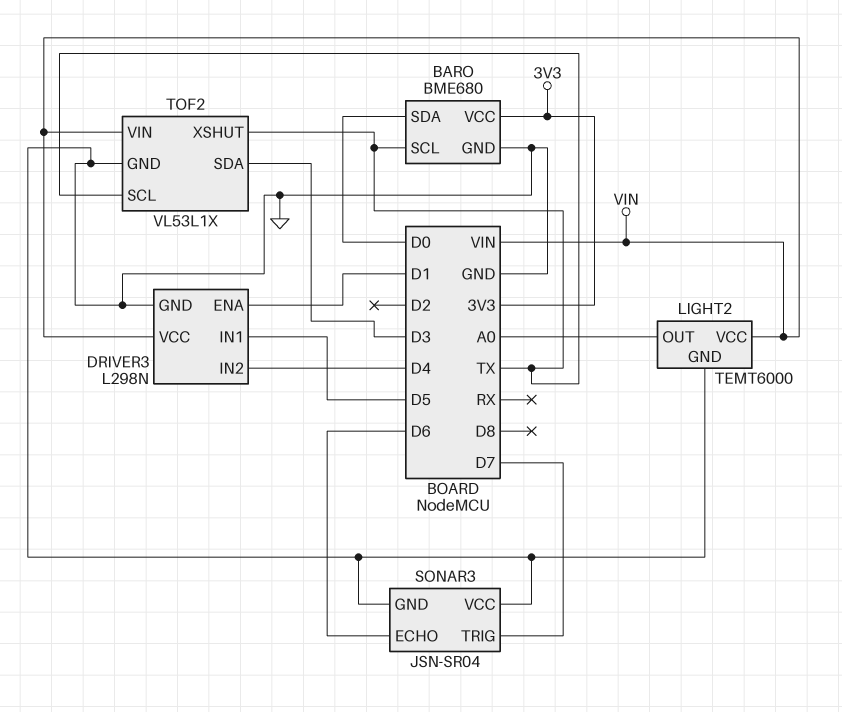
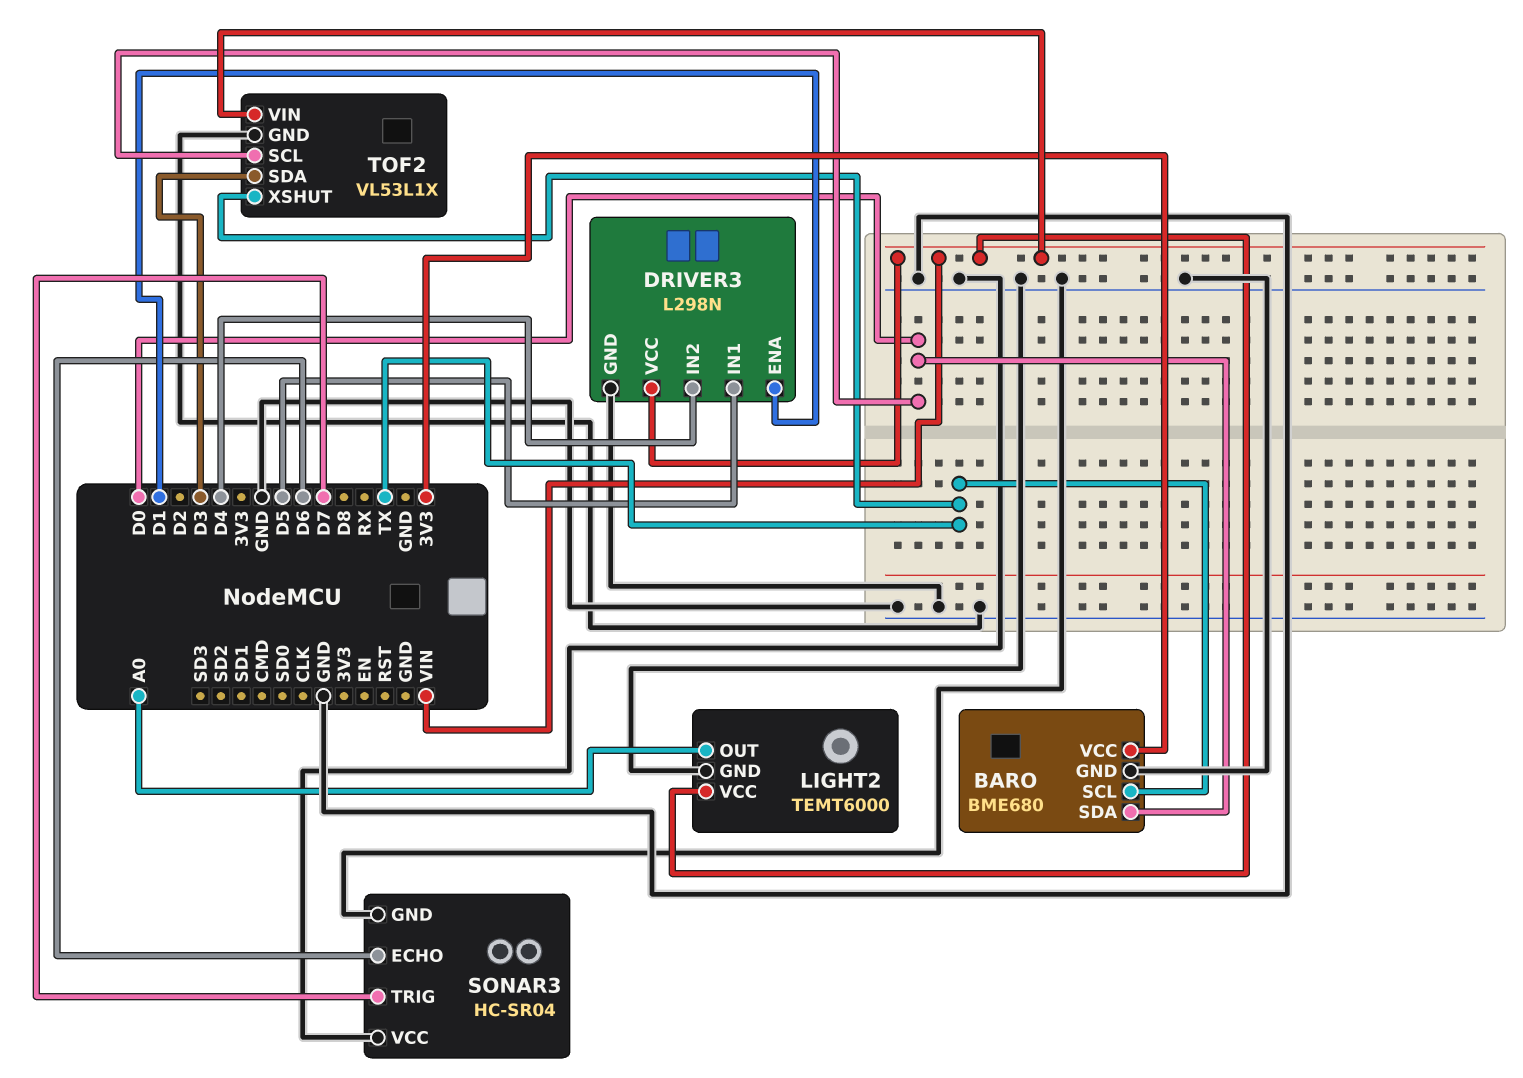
SONAR3: JSN-SR04 -> HC-SR04
TOF2 pin SCL: TX -> D0

